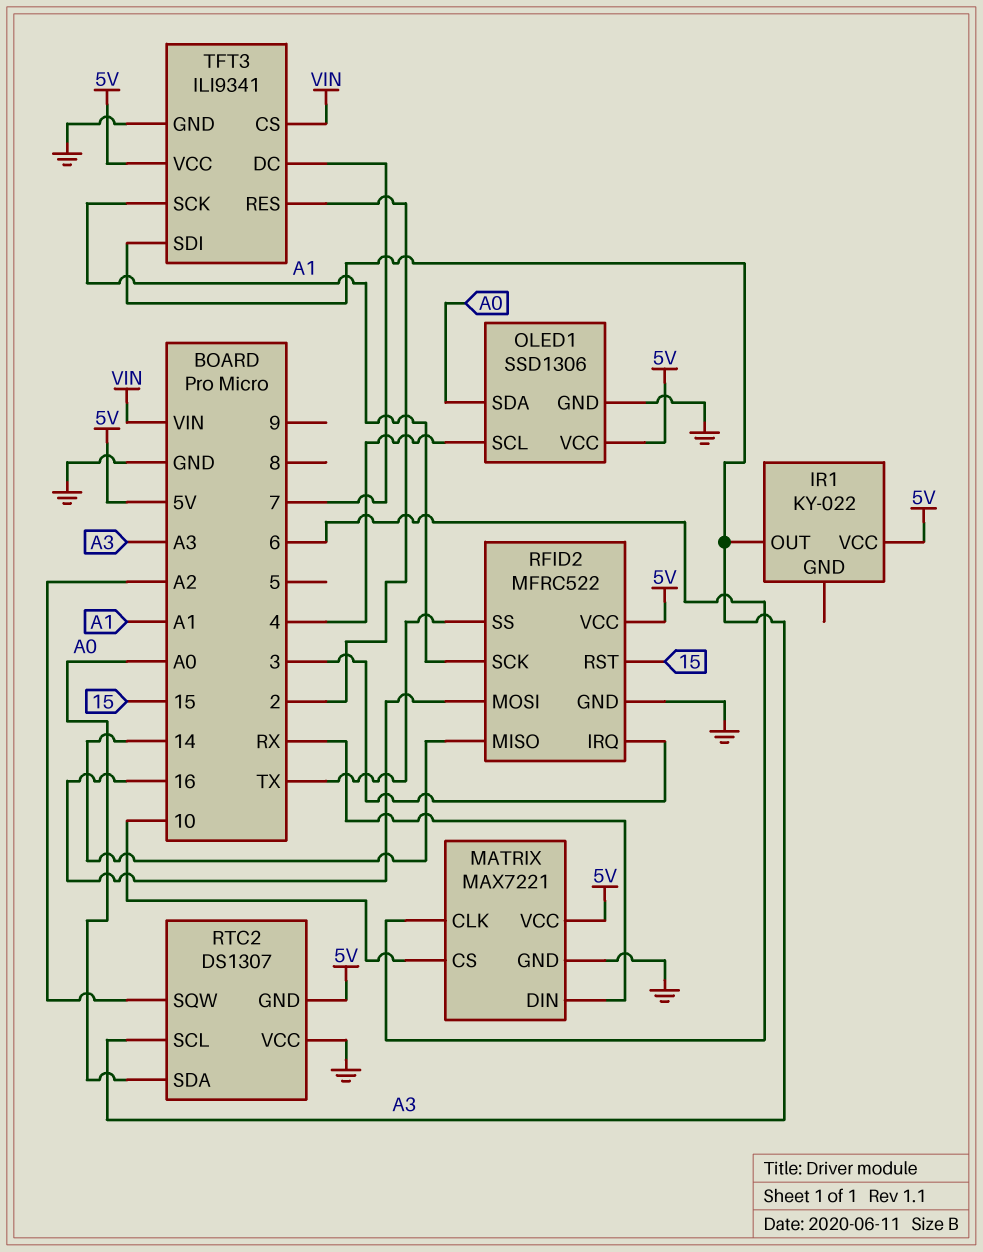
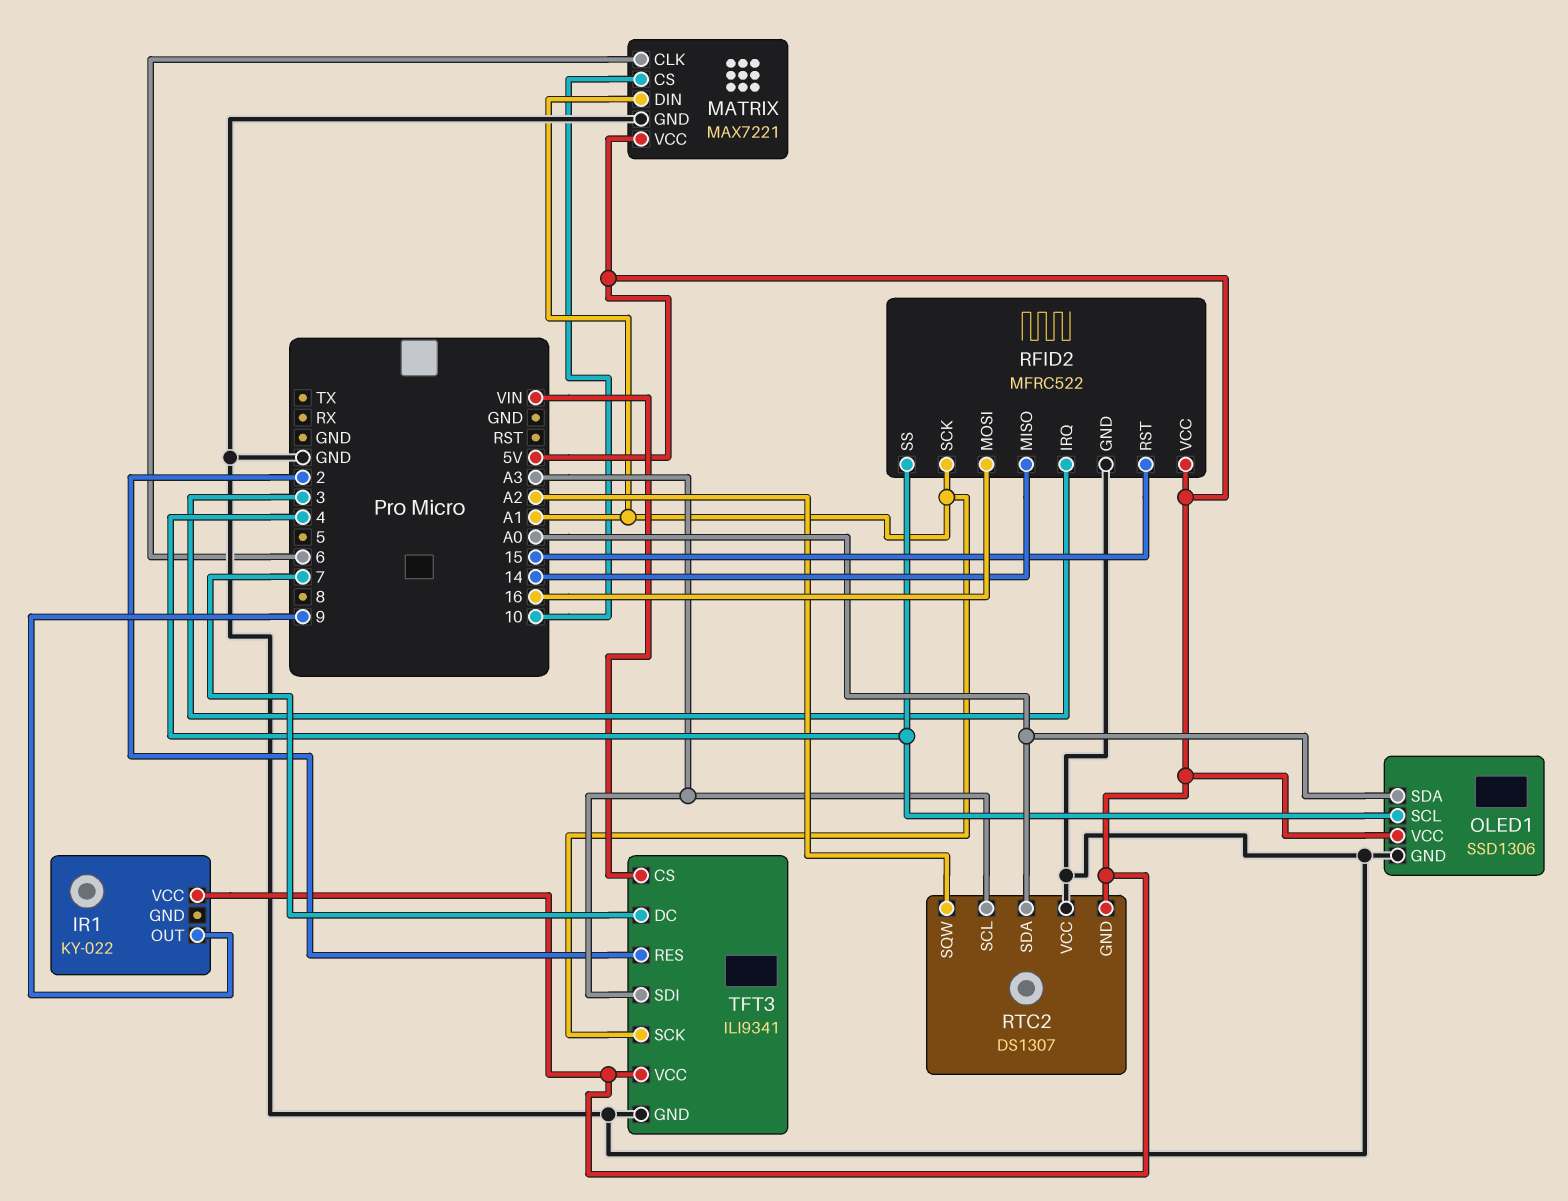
IR1 pin OUT: A3 -> 9
MATRIX pin DIN: RX -> A1
RFID2 pin SS: TX -> 4

